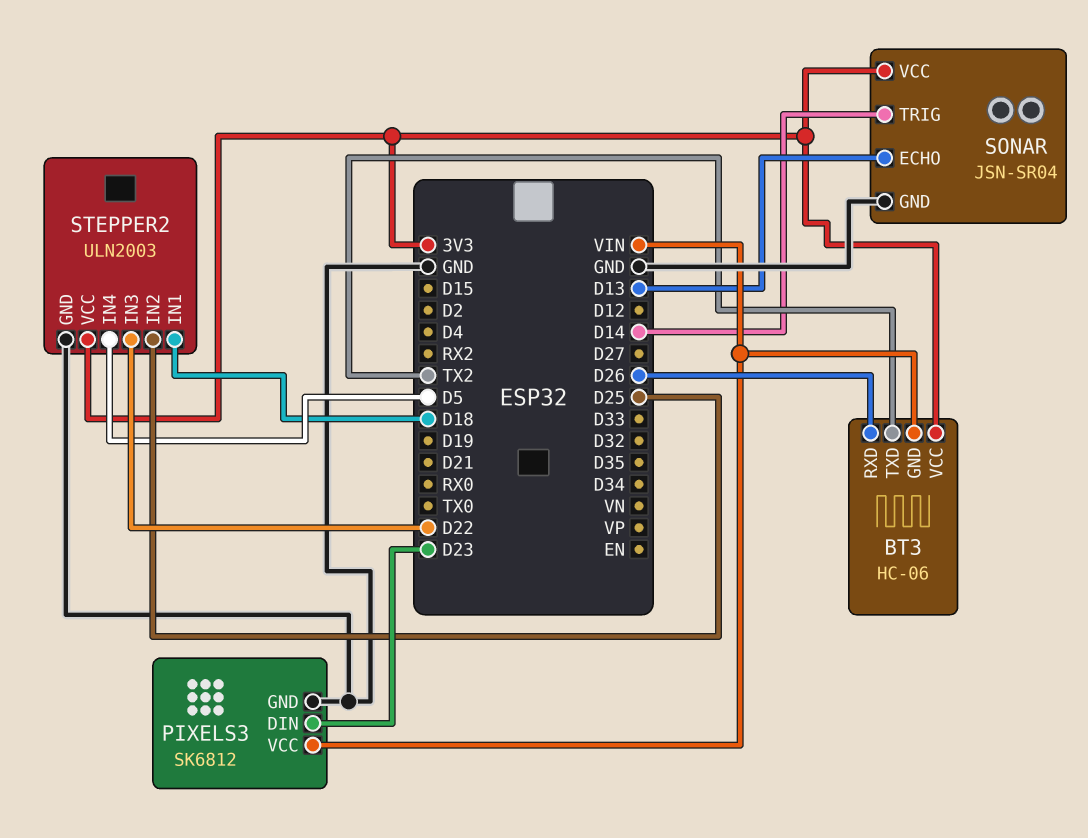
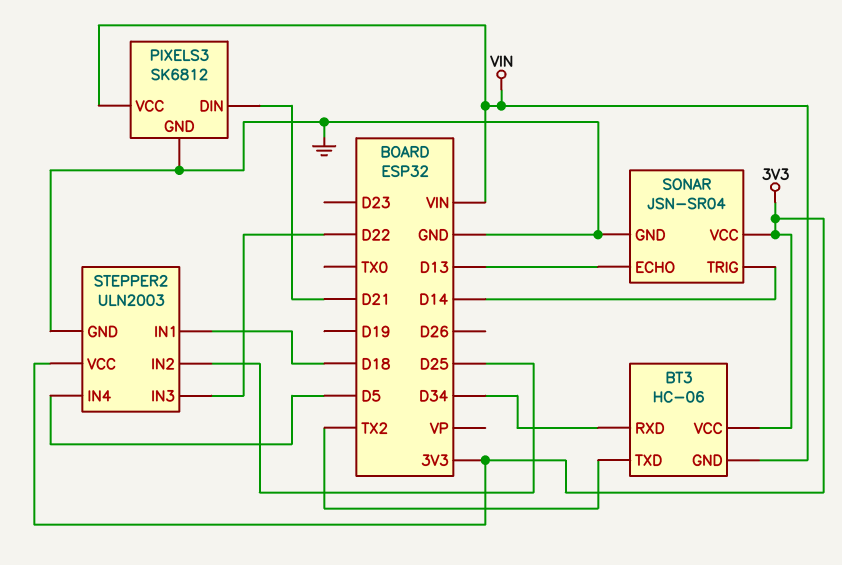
BT3 pin RXD: D26 -> D34
PIXELS3 pin DIN: D23 -> D21

